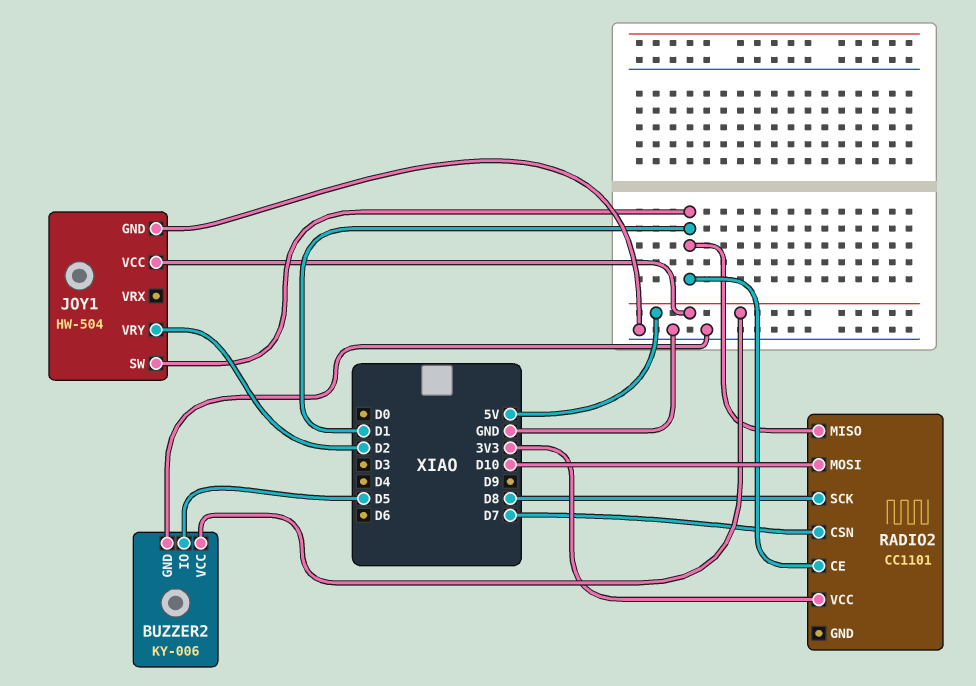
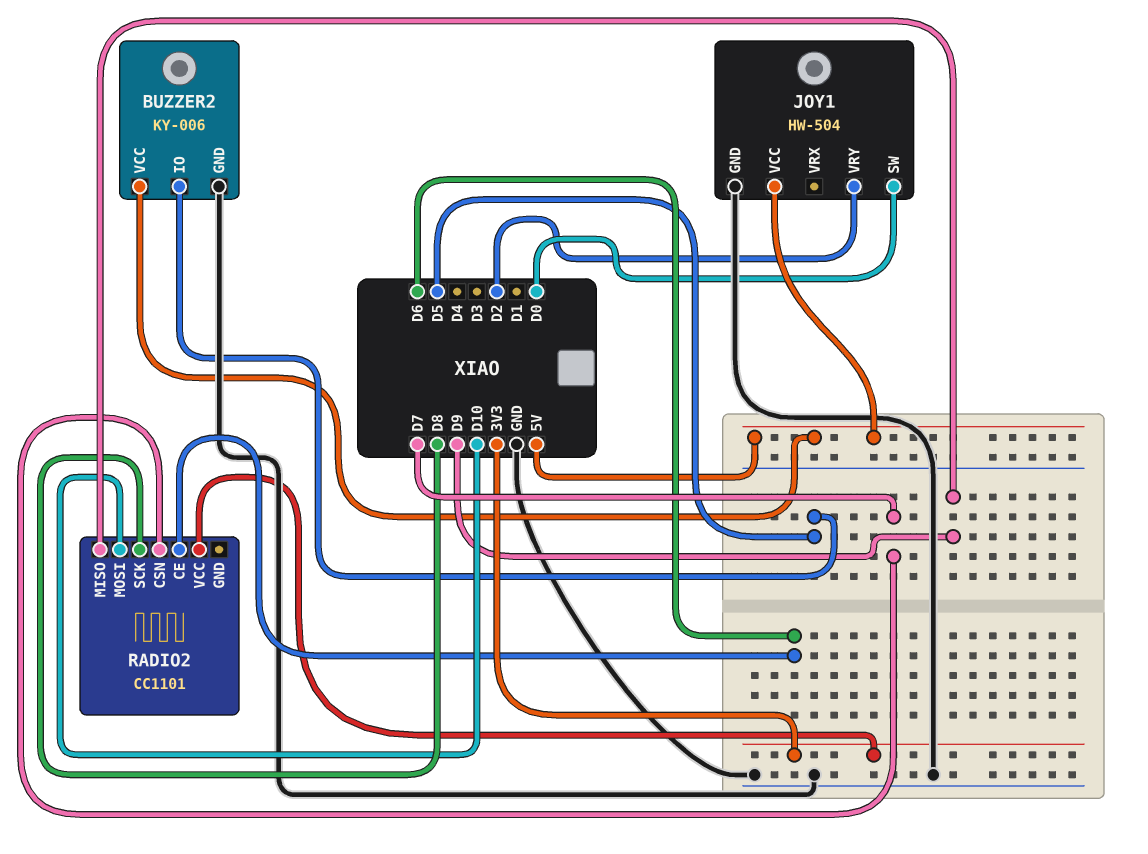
JOY1 pin SW: D1 -> D0
RADIO2 pin CE: D1 -> D6
RADIO2 pin MISO: D1 -> D9

